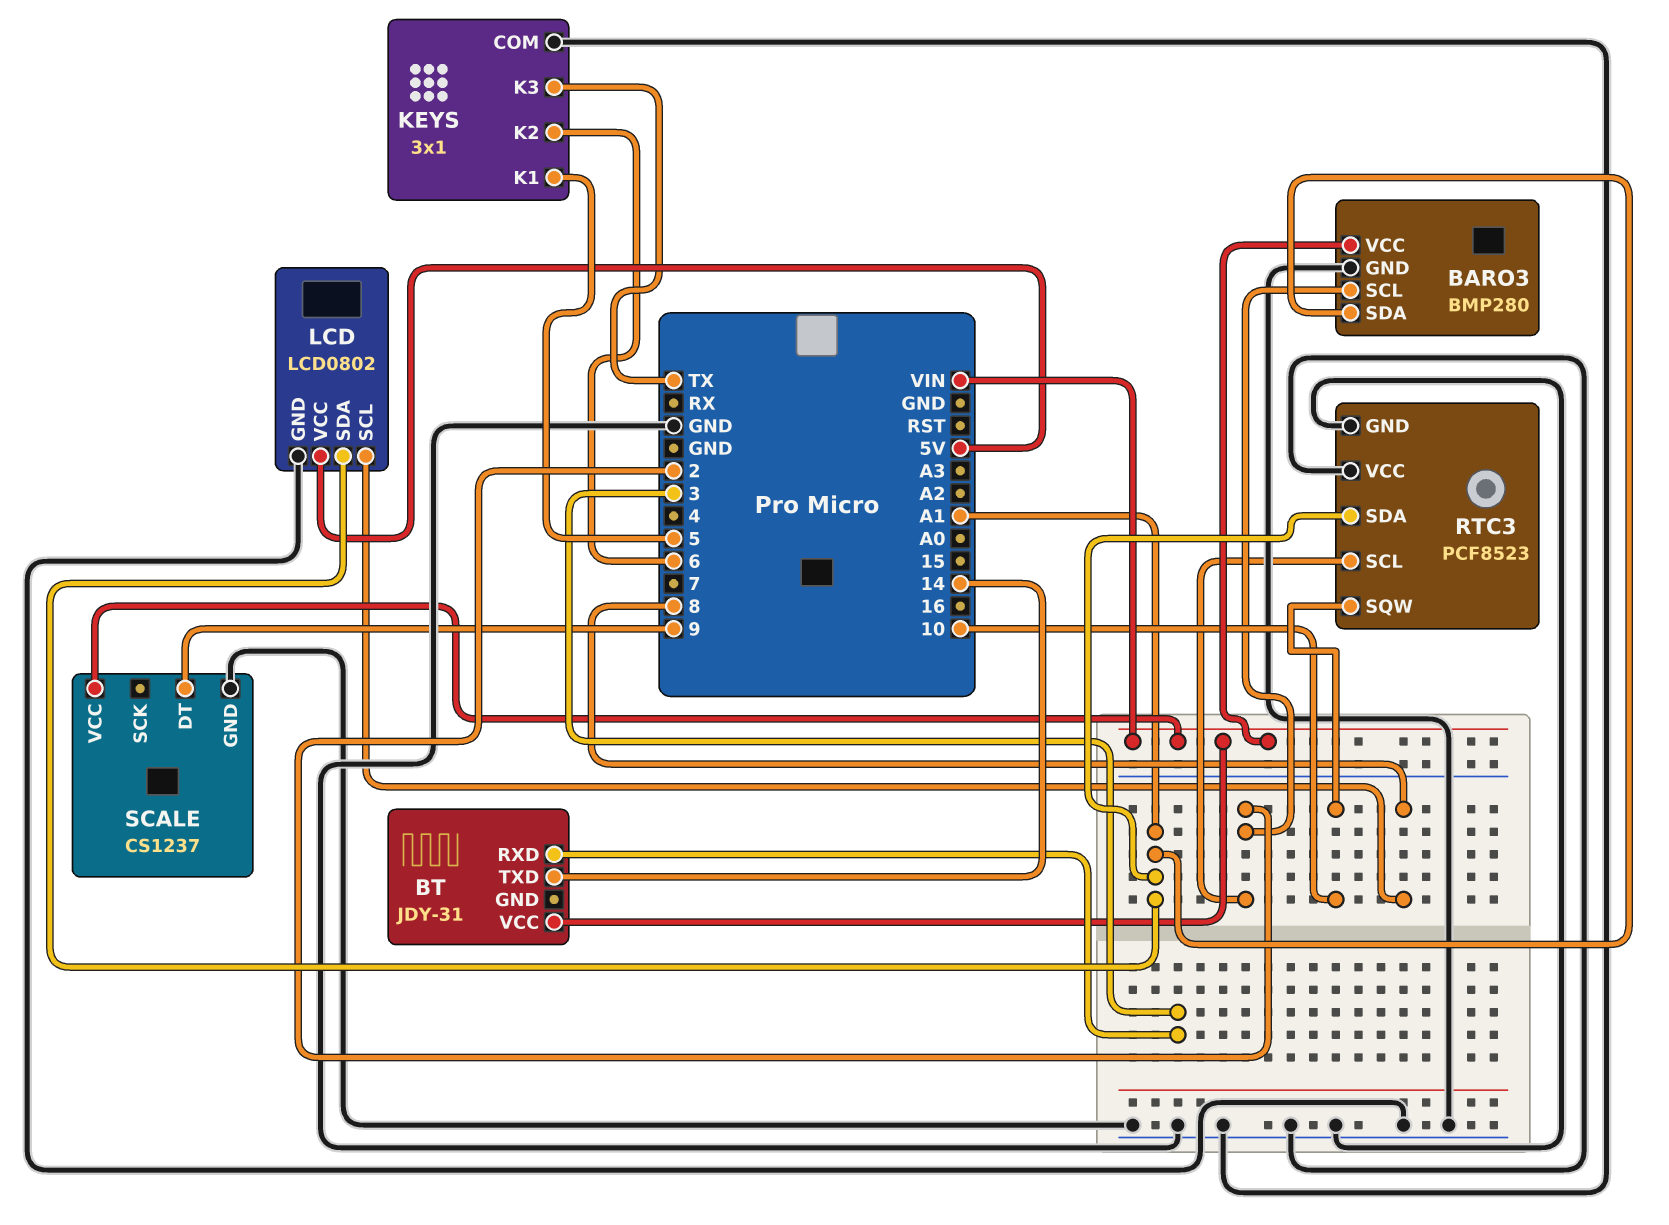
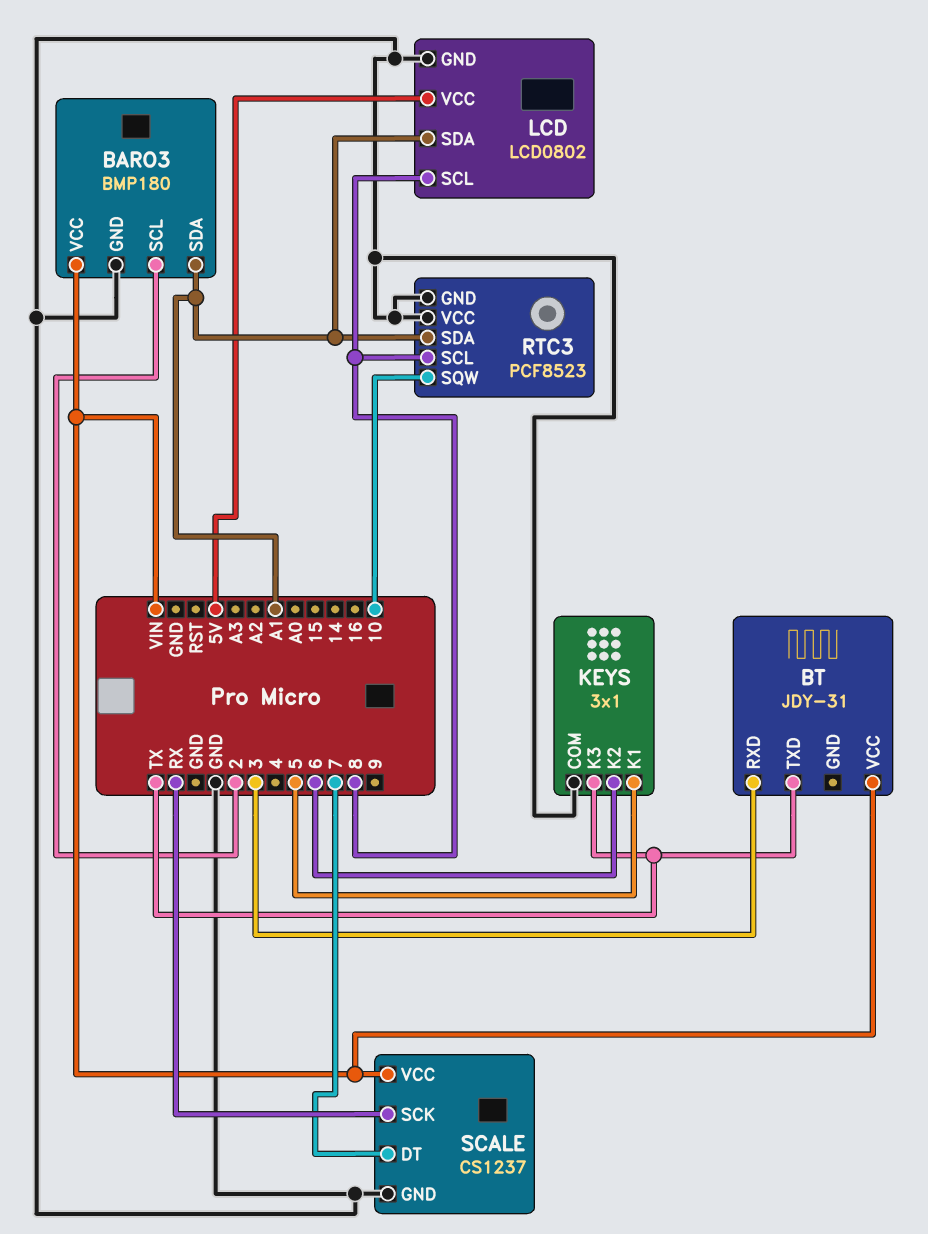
BARO3: BMP280 -> BMP180
BT pin TXD: 14 -> TX
RTC3 pin SCL: 2 -> 8
SCALE pin DT: 9 -> 7
SCALE pin SCK: none -> RX

